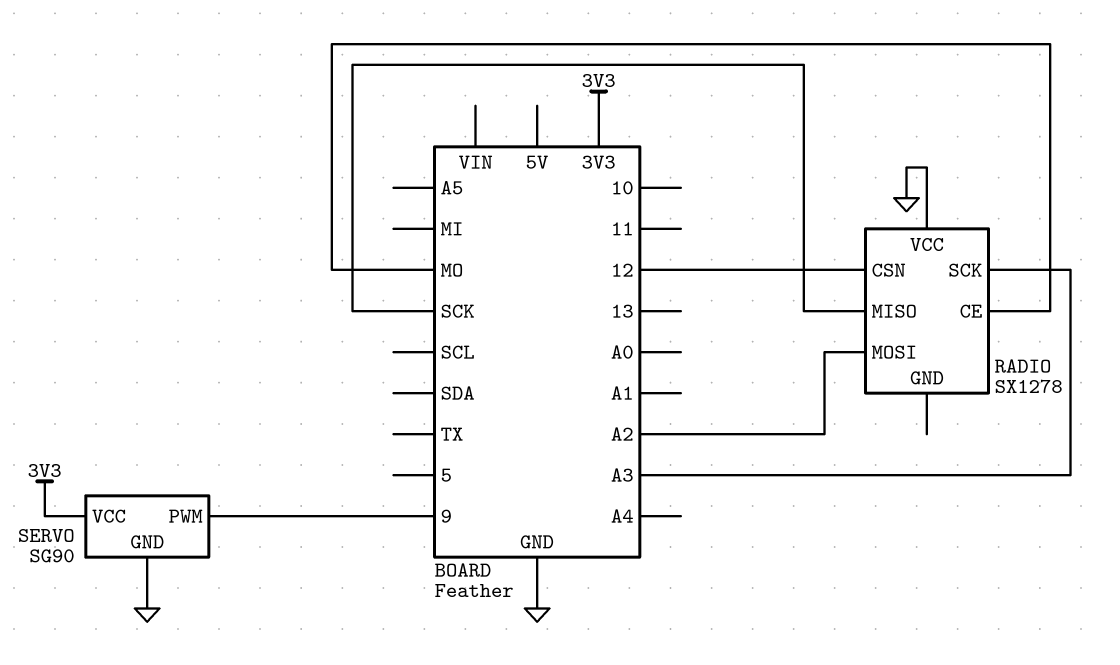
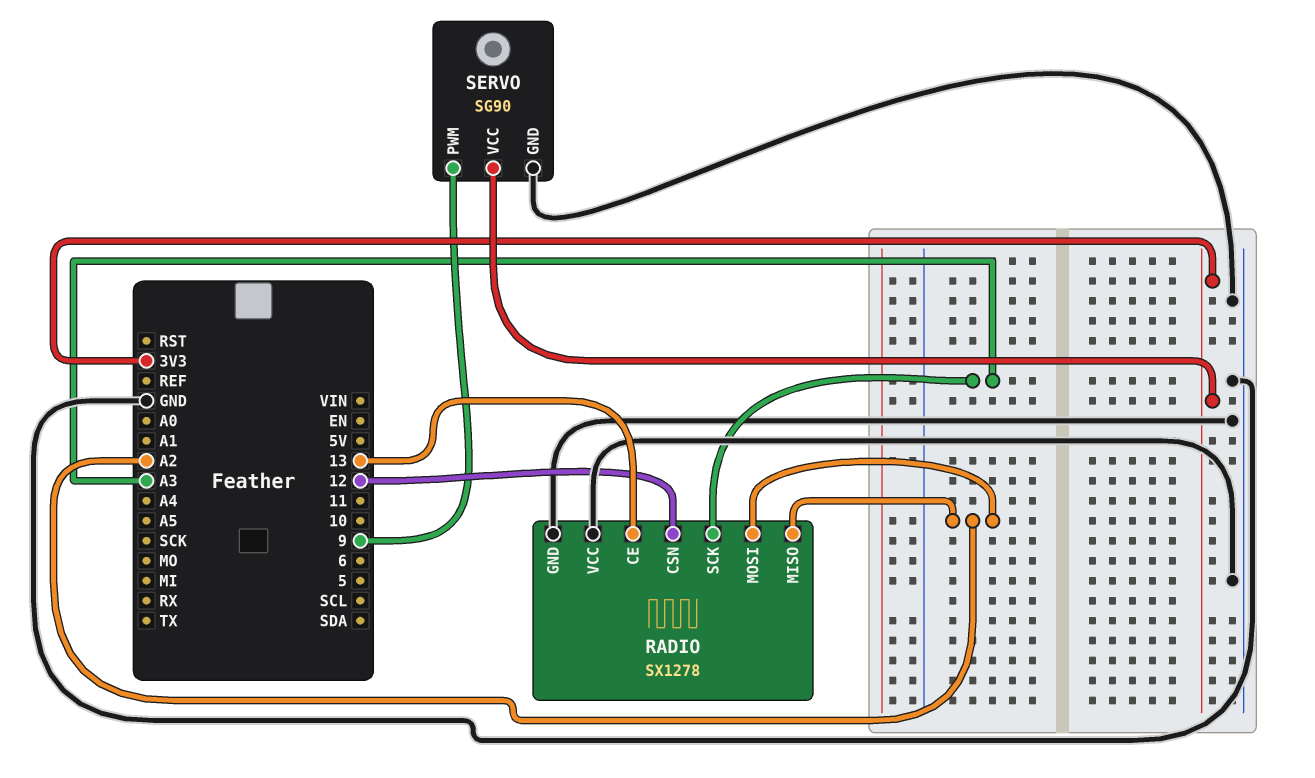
RADIO pin CE: MO -> 13
RADIO pin GND: none -> GND
RADIO pin MISO: SCK -> A2

